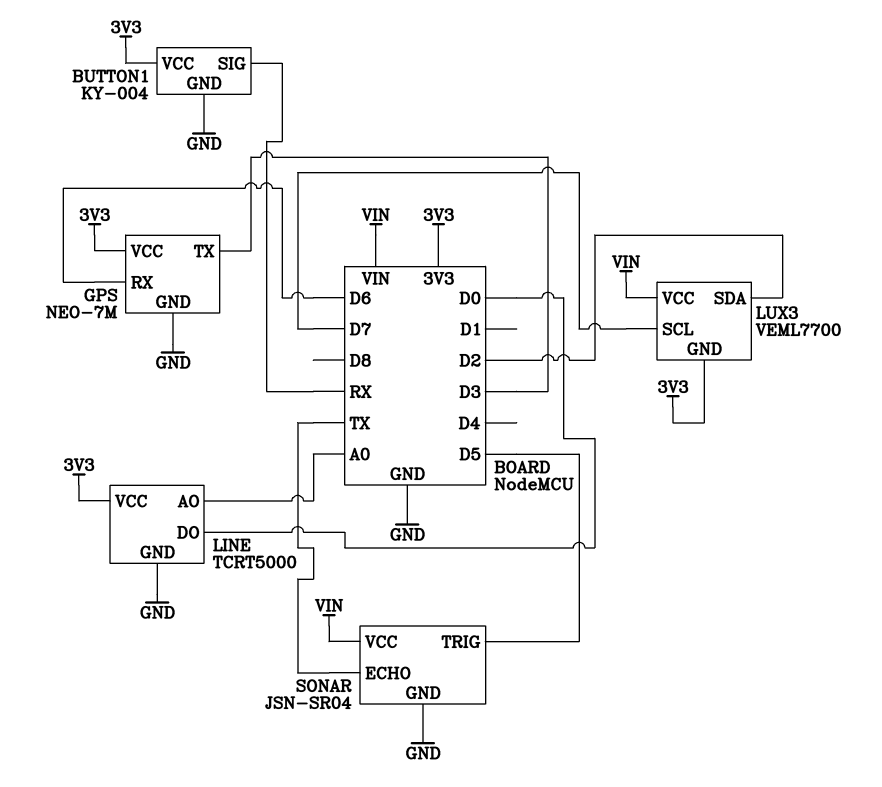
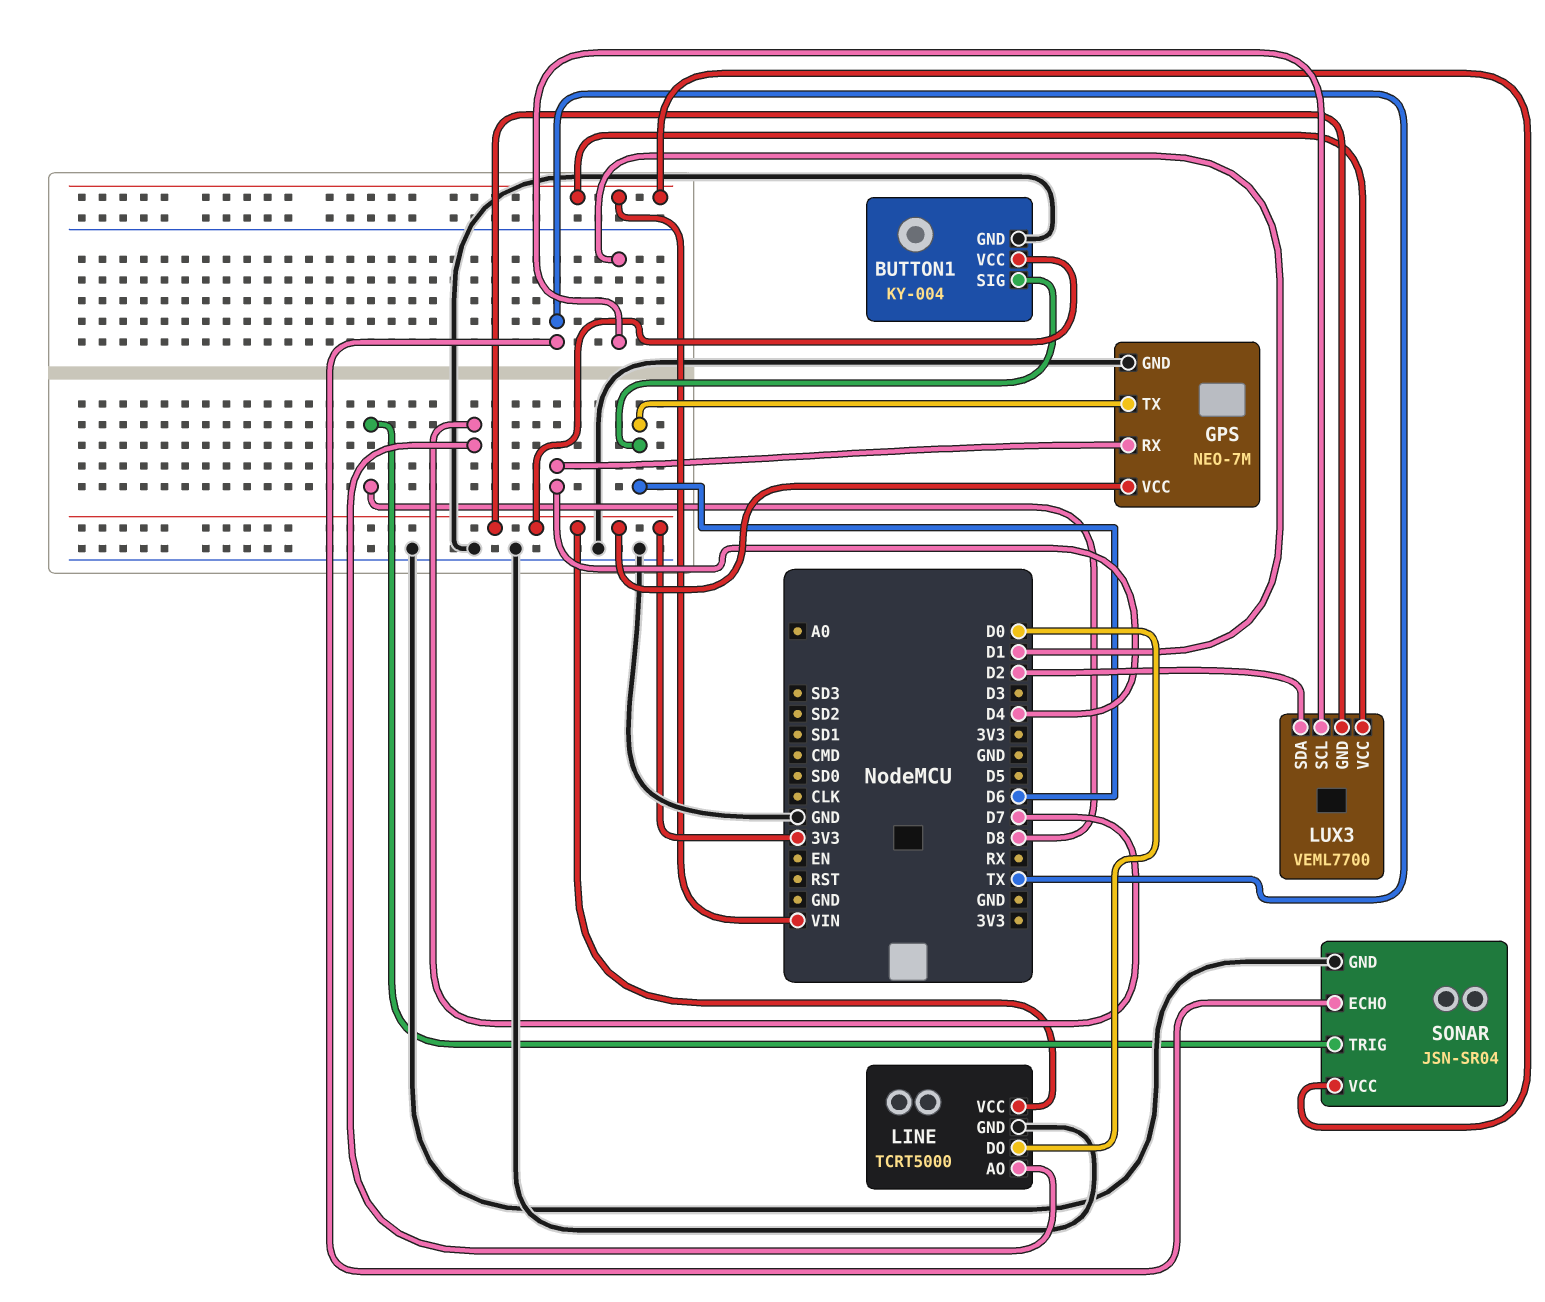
BUTTON1 pin SIG: RX -> D6
GPS pin RX: D6 -> D4
GPS pin TX: D3 -> D6
LINE pin AO: A0 -> D7
LUX3 pin SCL: D7 -> D1
SONAR pin TRIG: D5 -> D8

